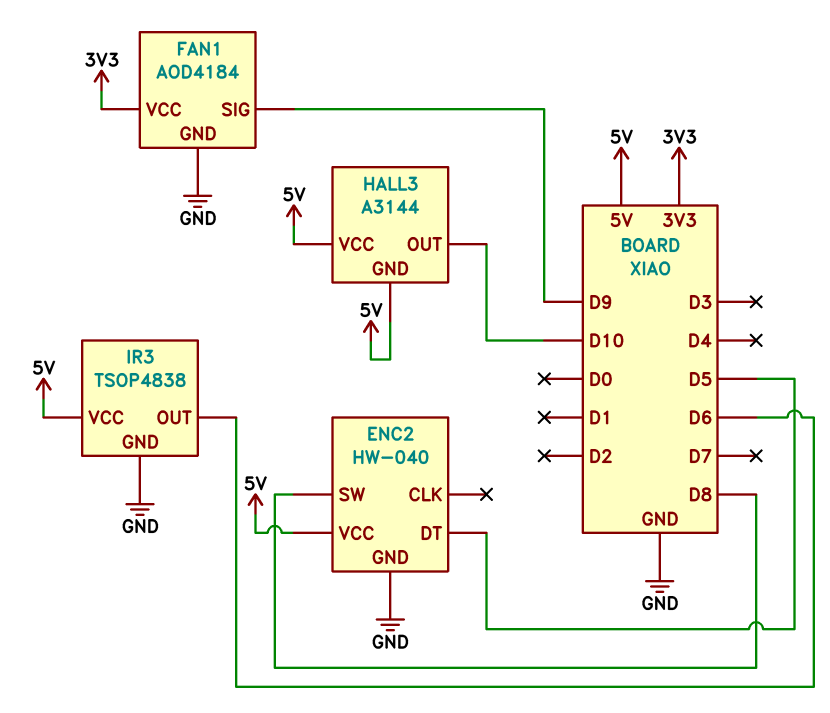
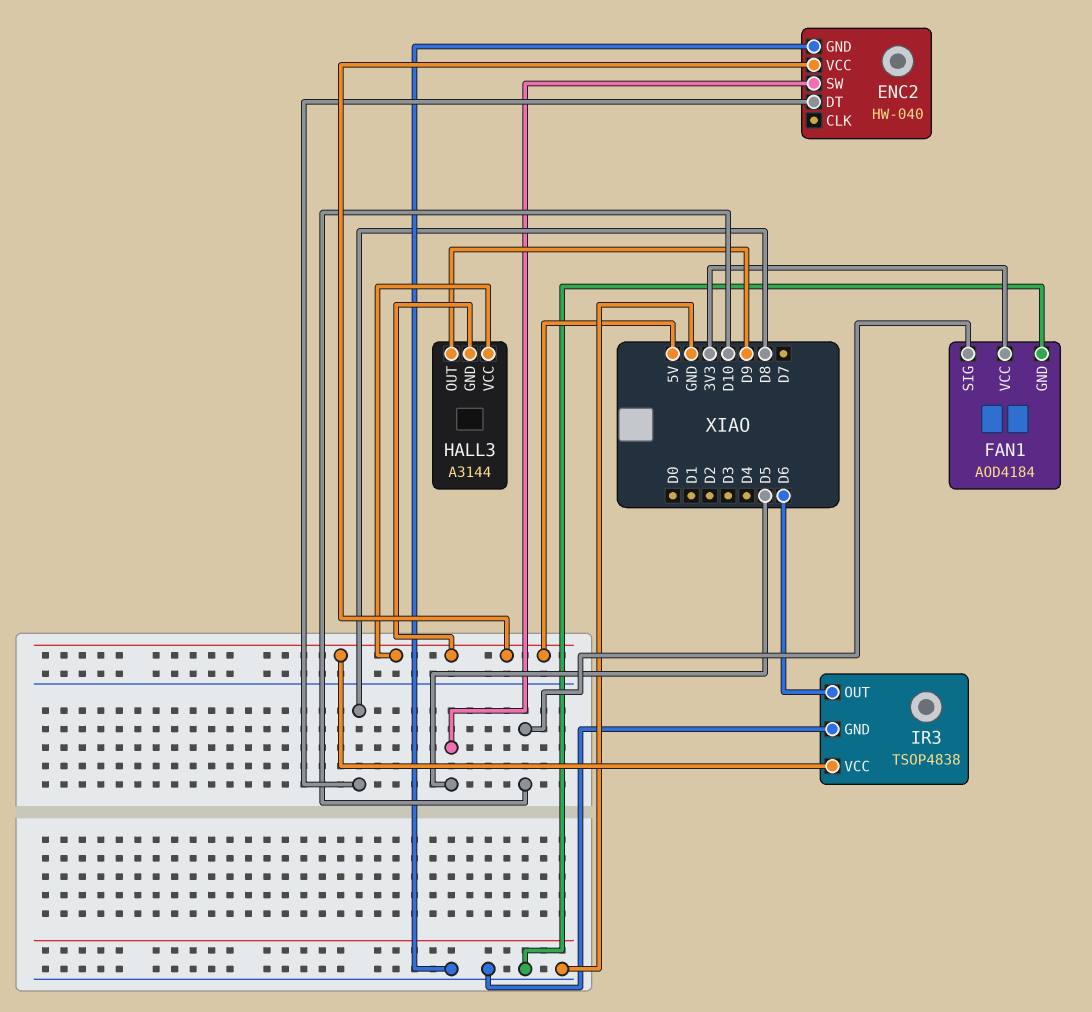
ENC2 pin DT: D5 -> D8
ENC2 pin SW: D8 -> D5
FAN1 pin SIG: D9 -> D10
HALL3 pin OUT: D10 -> D9

